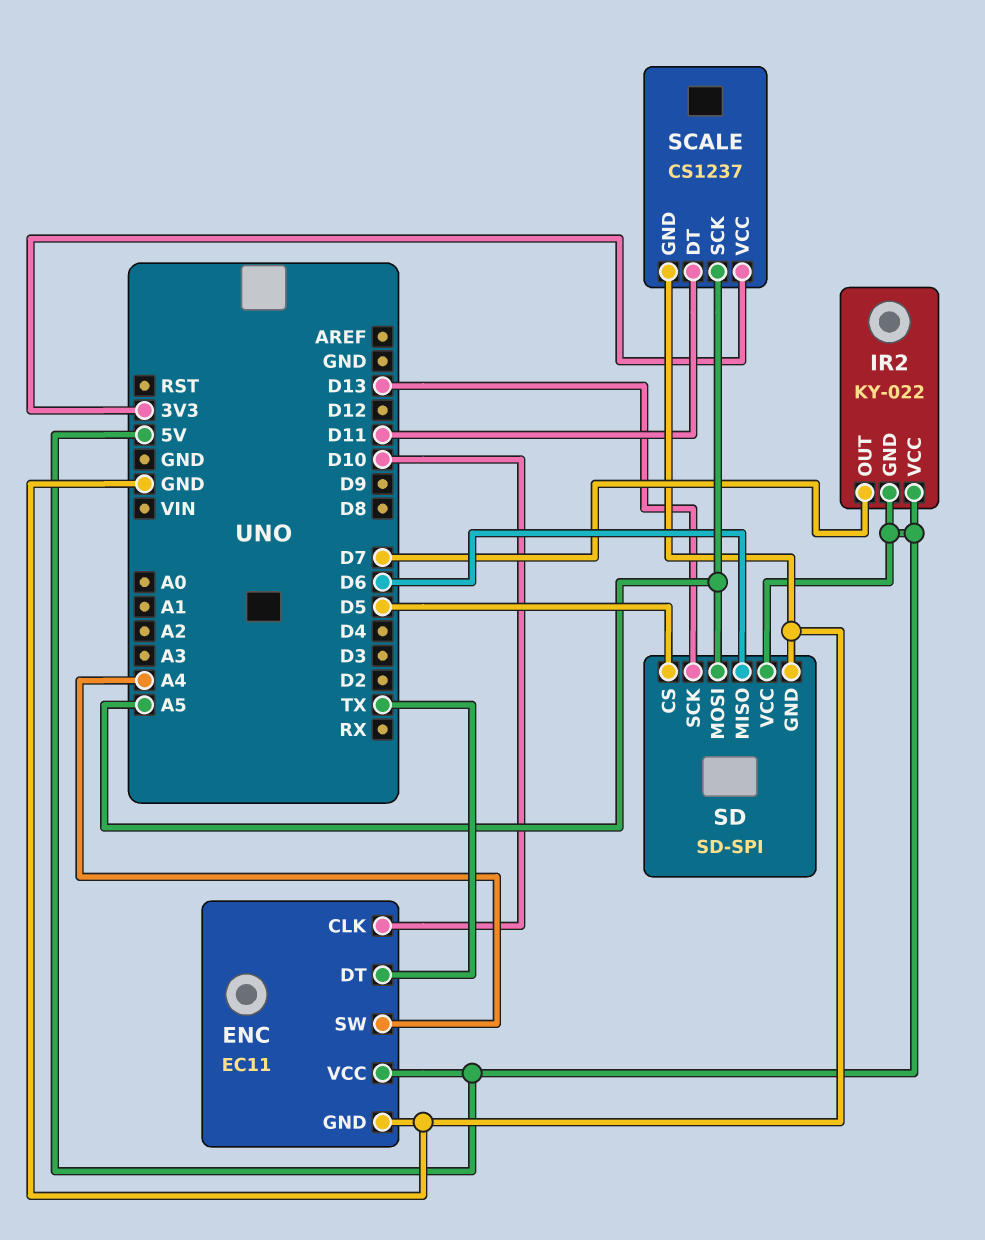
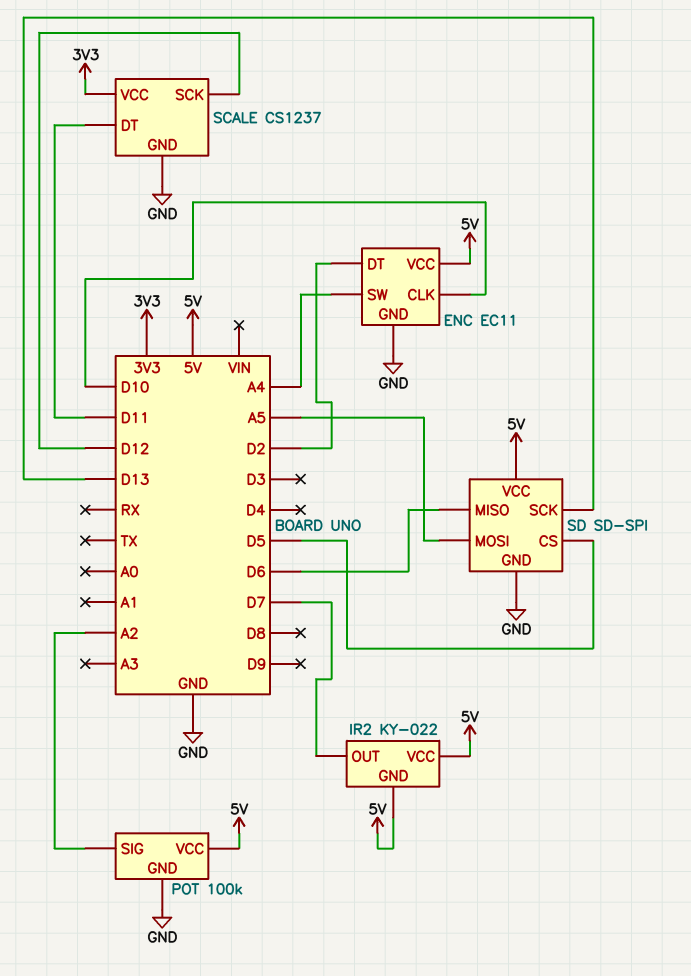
ENC pin DT: TX -> D2
POT: none -> 100k
POT pin GND: none -> GND
POT pin SIG: none -> A2
POT pin VCC: none -> 5V
SCALE pin SCK: A5 -> D12

